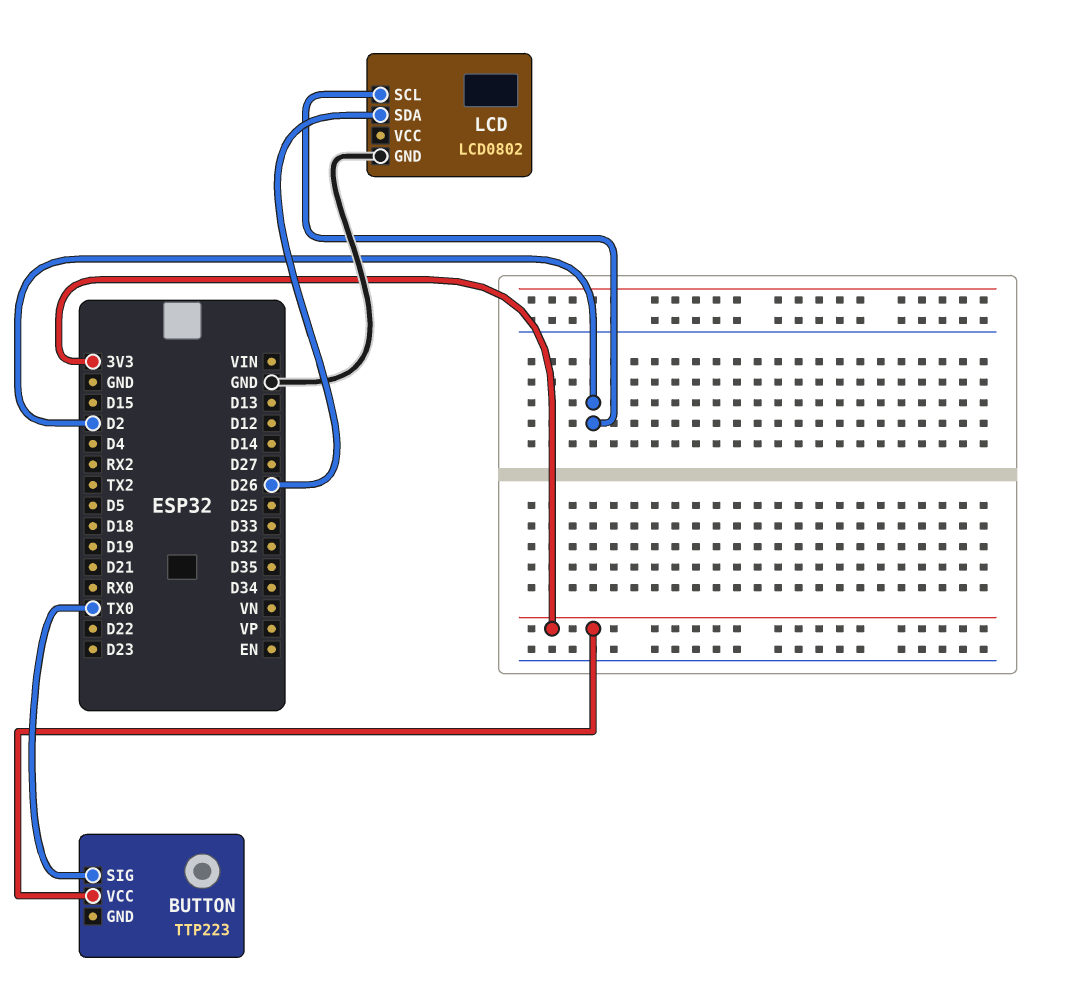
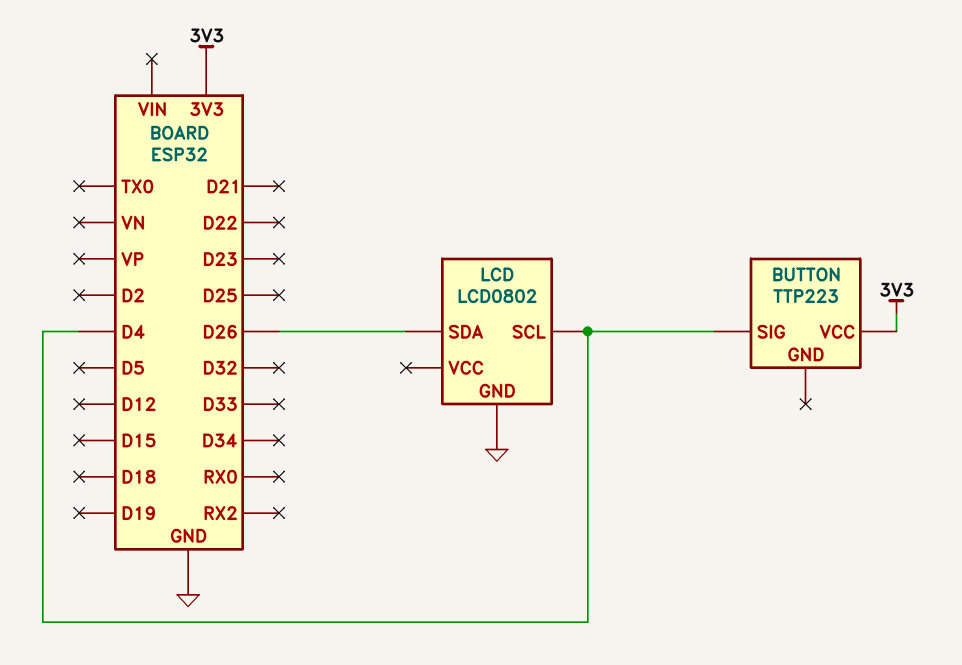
BUTTON pin SIG: TX0 -> D4
LCD pin SCL: D2 -> D4

